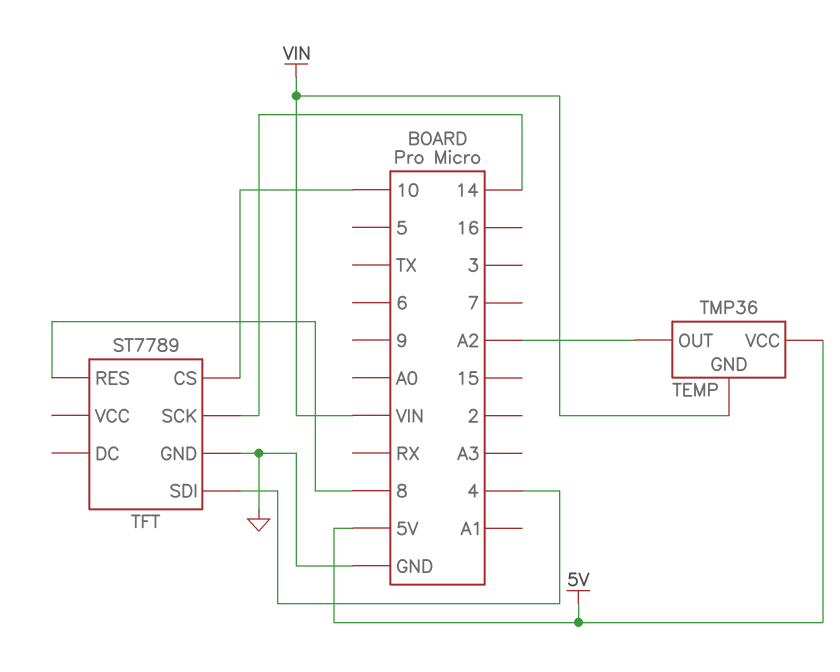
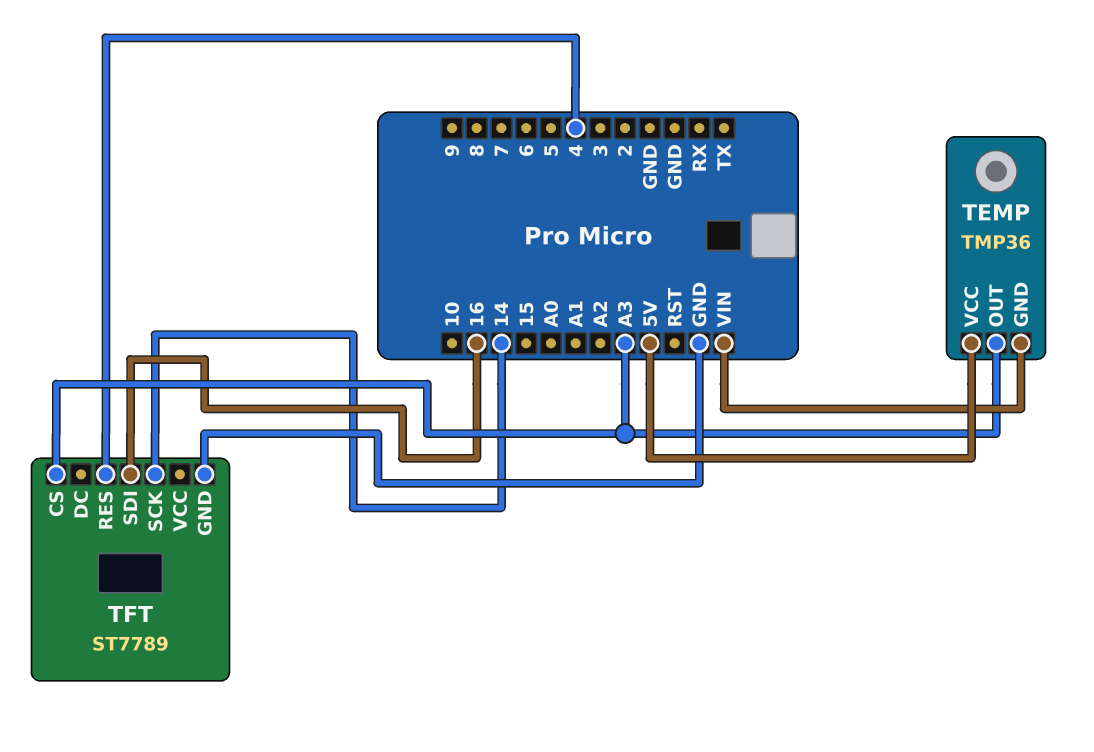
TEMP pin OUT: A2 -> A3
TFT pin CS: 10 -> A3
TFT pin RES: 8 -> 4
TFT pin SDI: 4 -> 16

